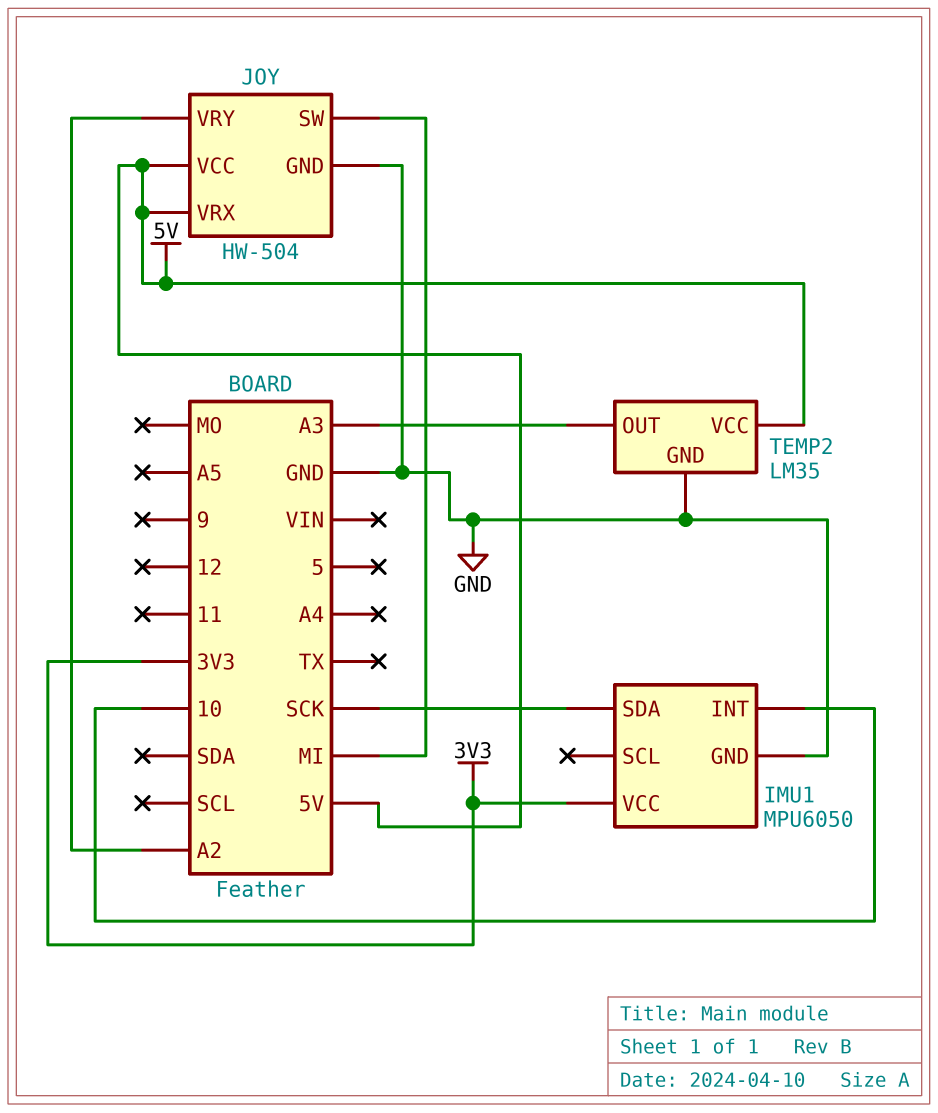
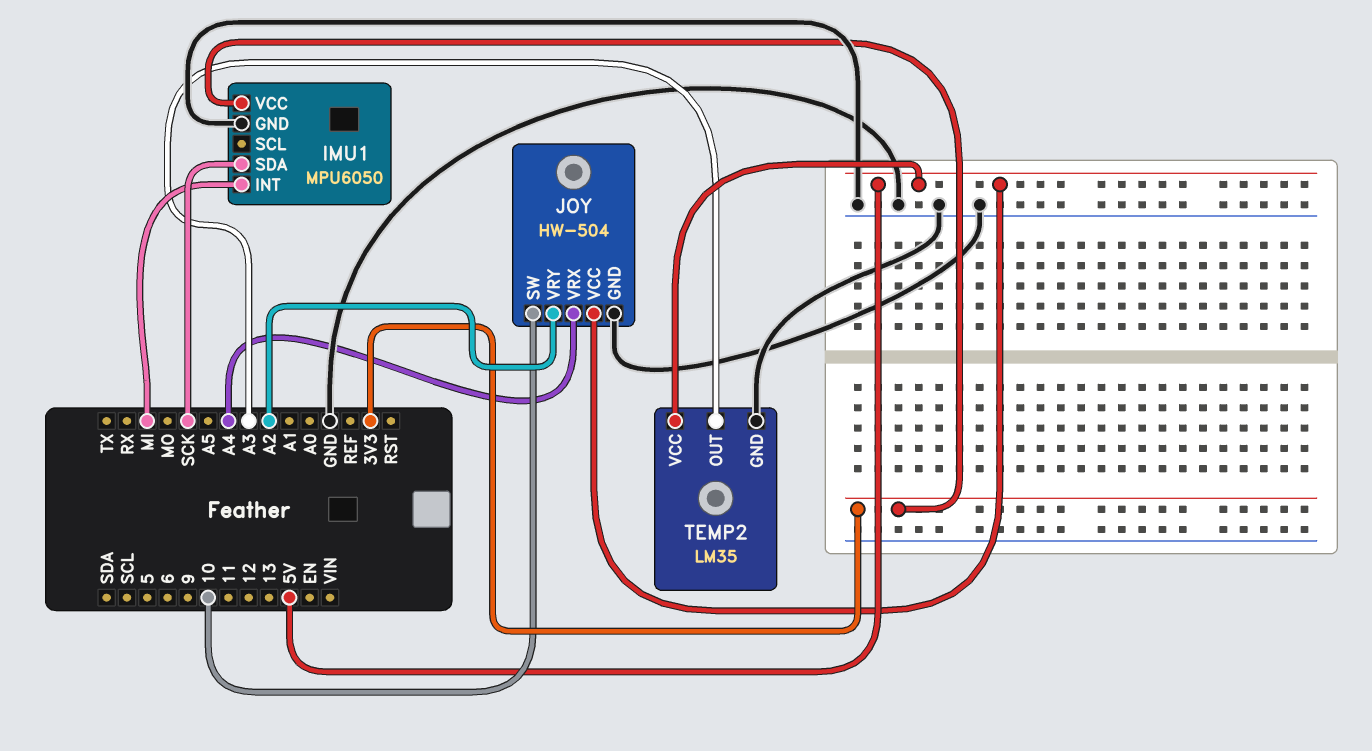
IMU1 pin INT: 10 -> MI
JOY pin SW: MI -> 10
JOY pin VRX: 5V -> A4

